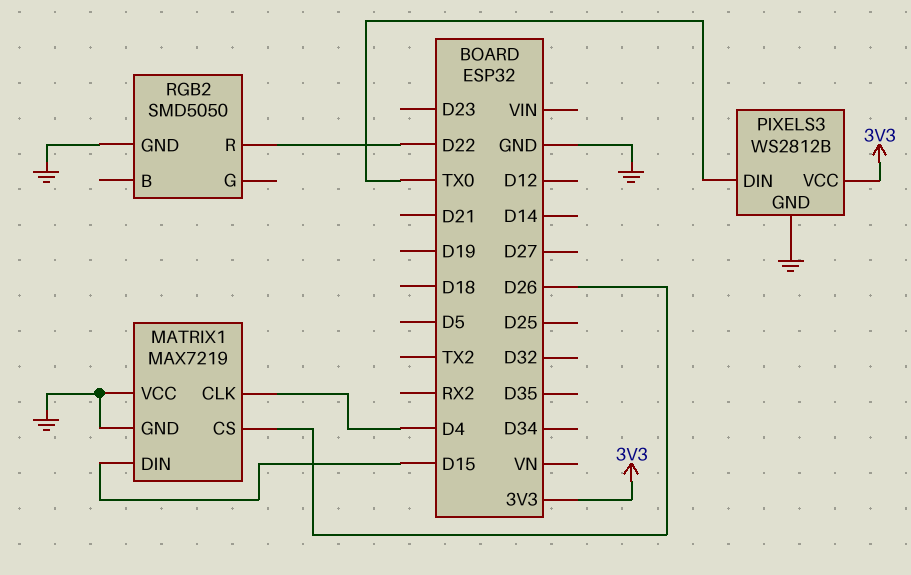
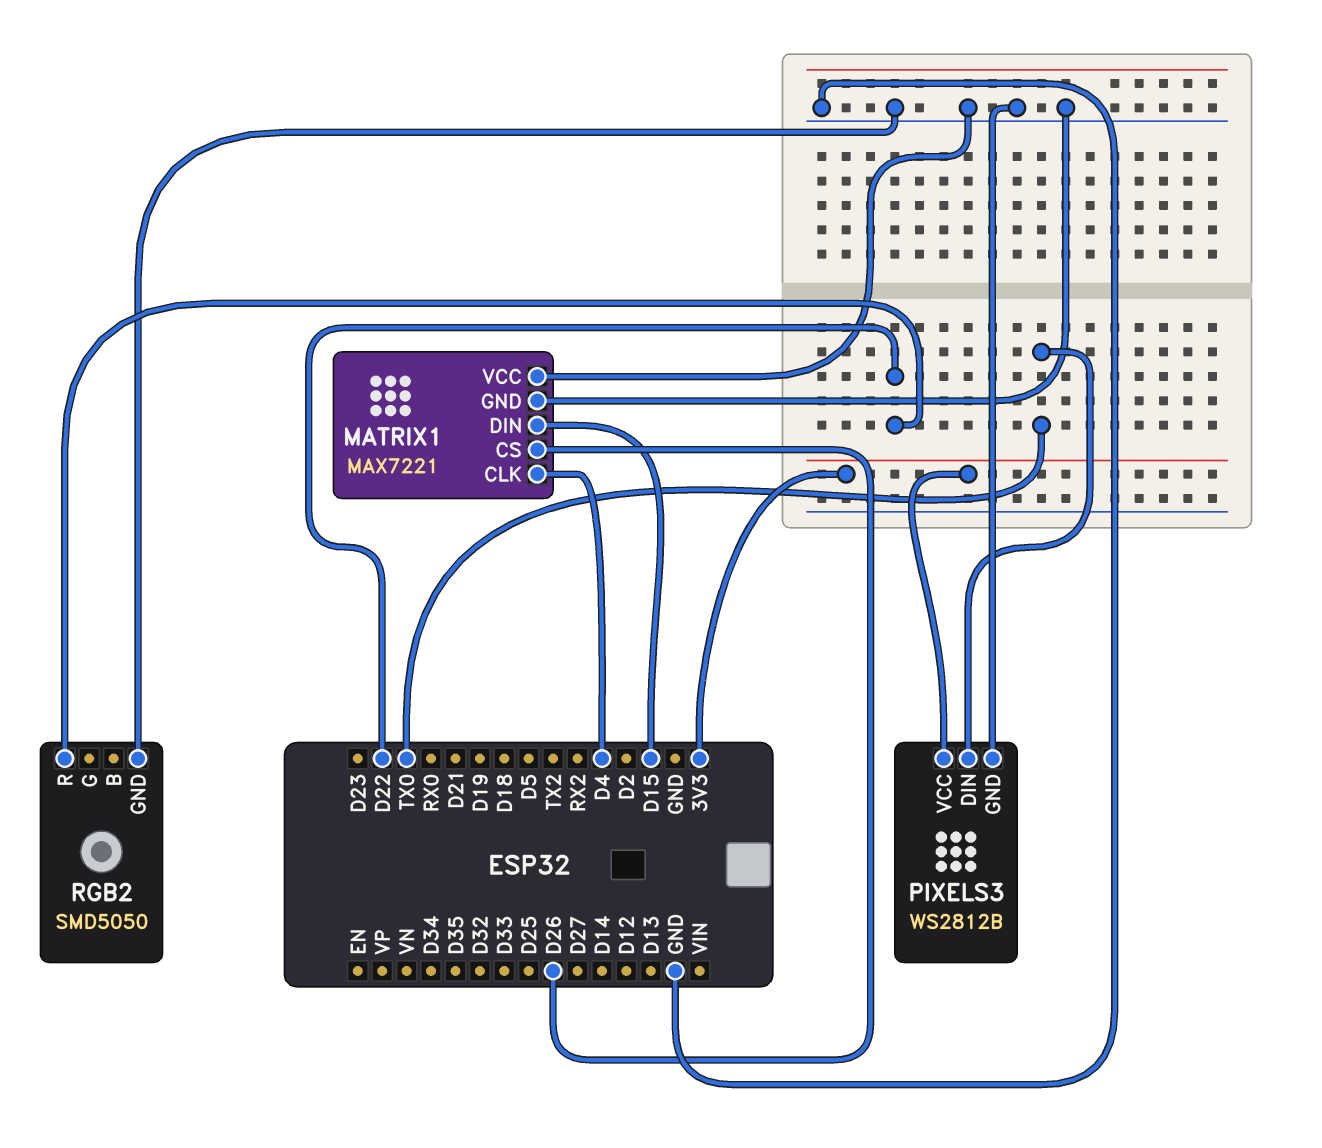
MATRIX1: MAX7219 -> MAX7221

